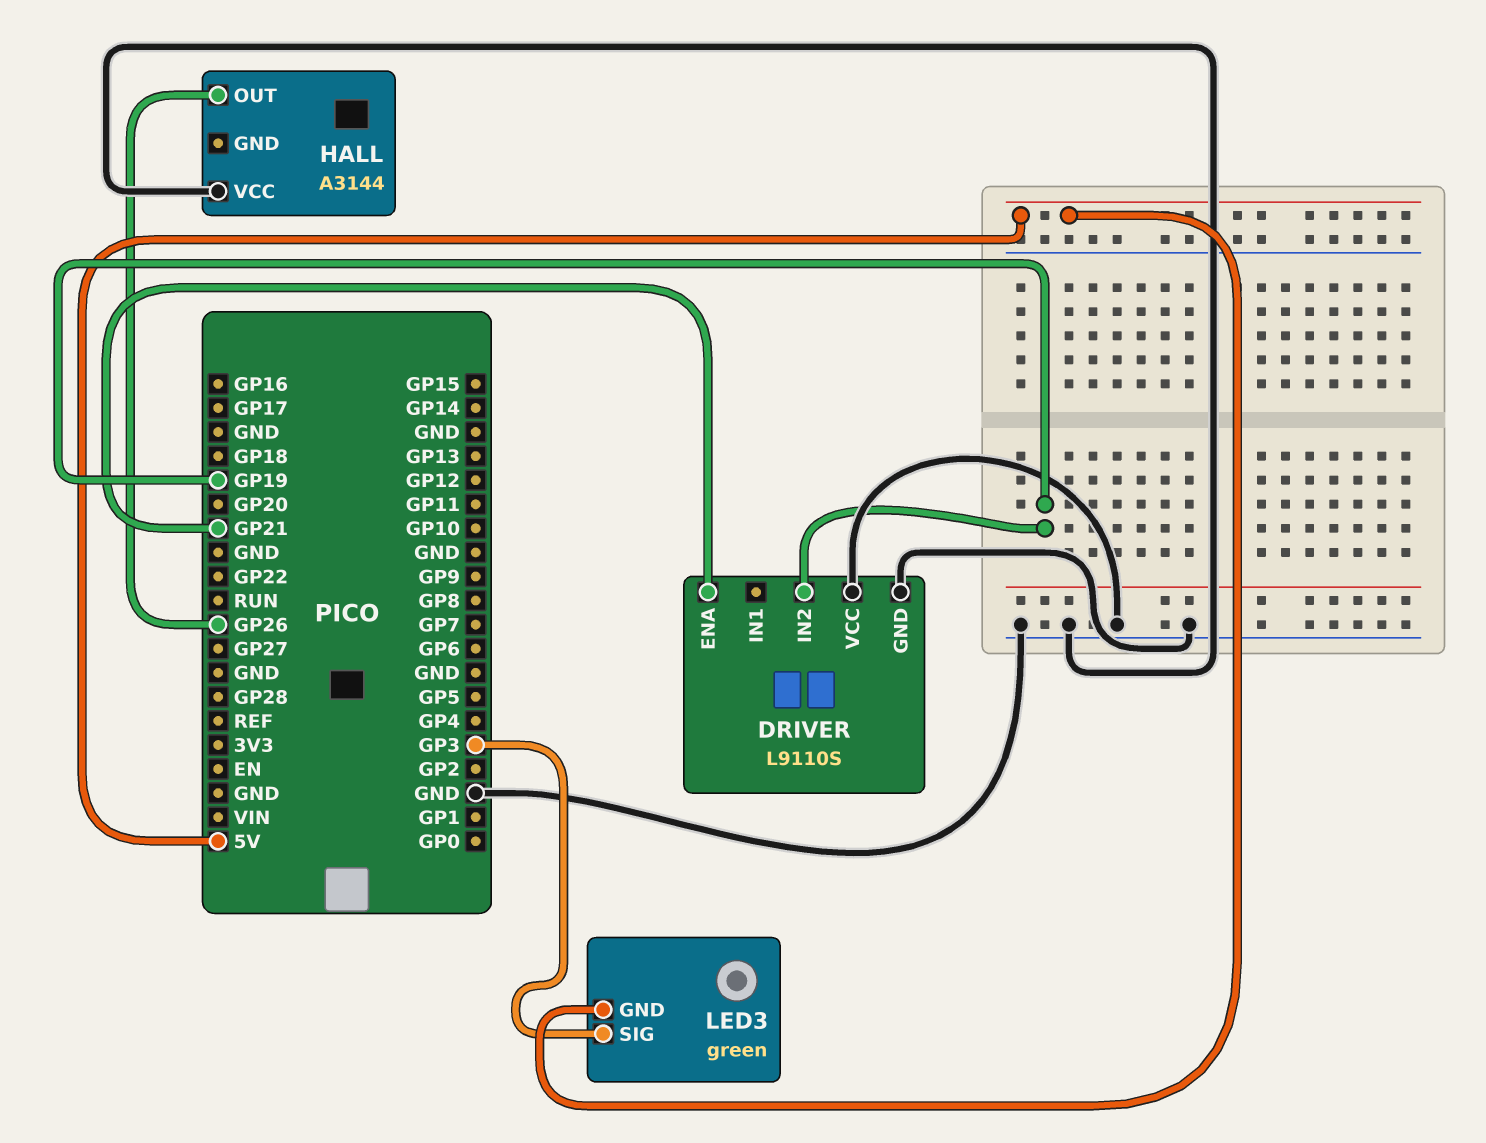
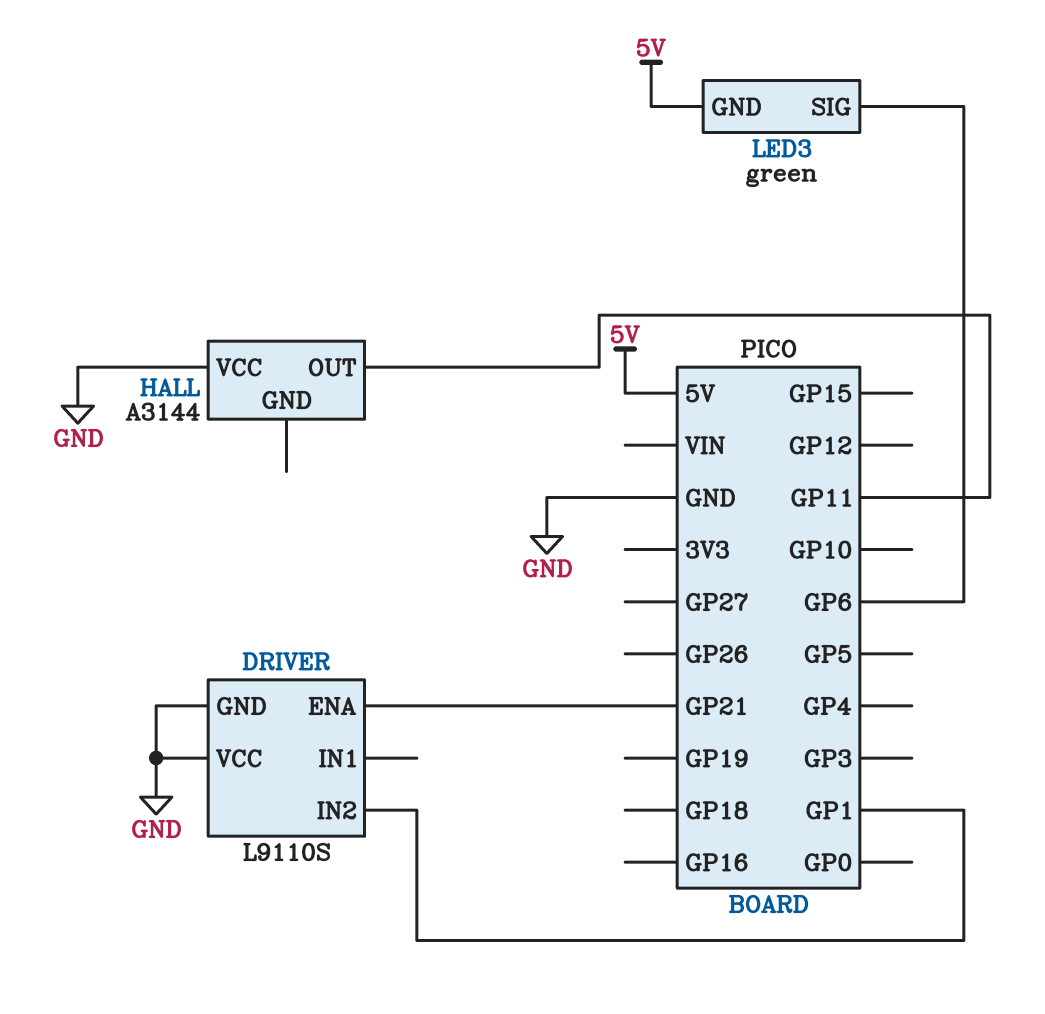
DRIVER pin IN2: GP19 -> GP1
HALL pin OUT: GP26 -> GP11
LED3 pin SIG: GP3 -> GP6

